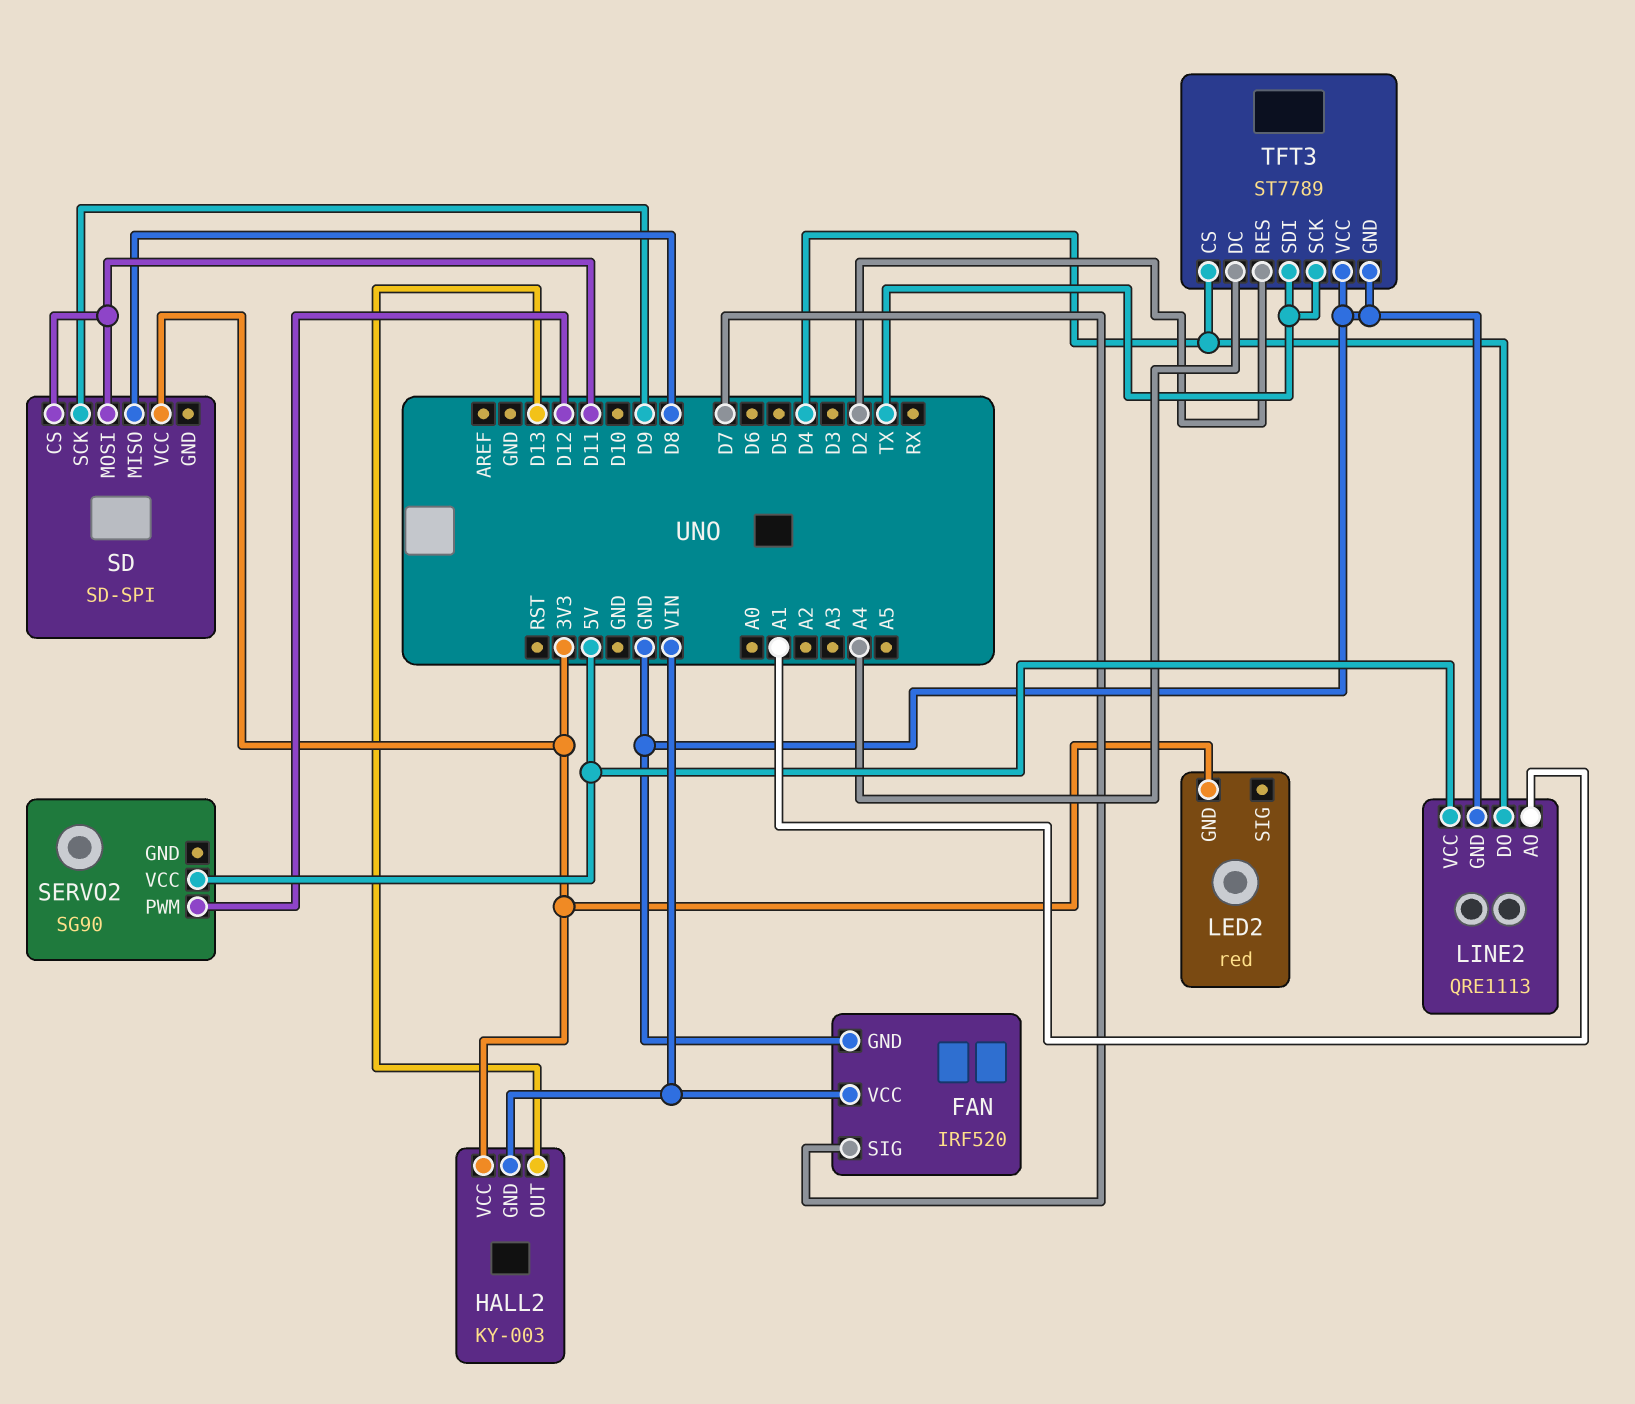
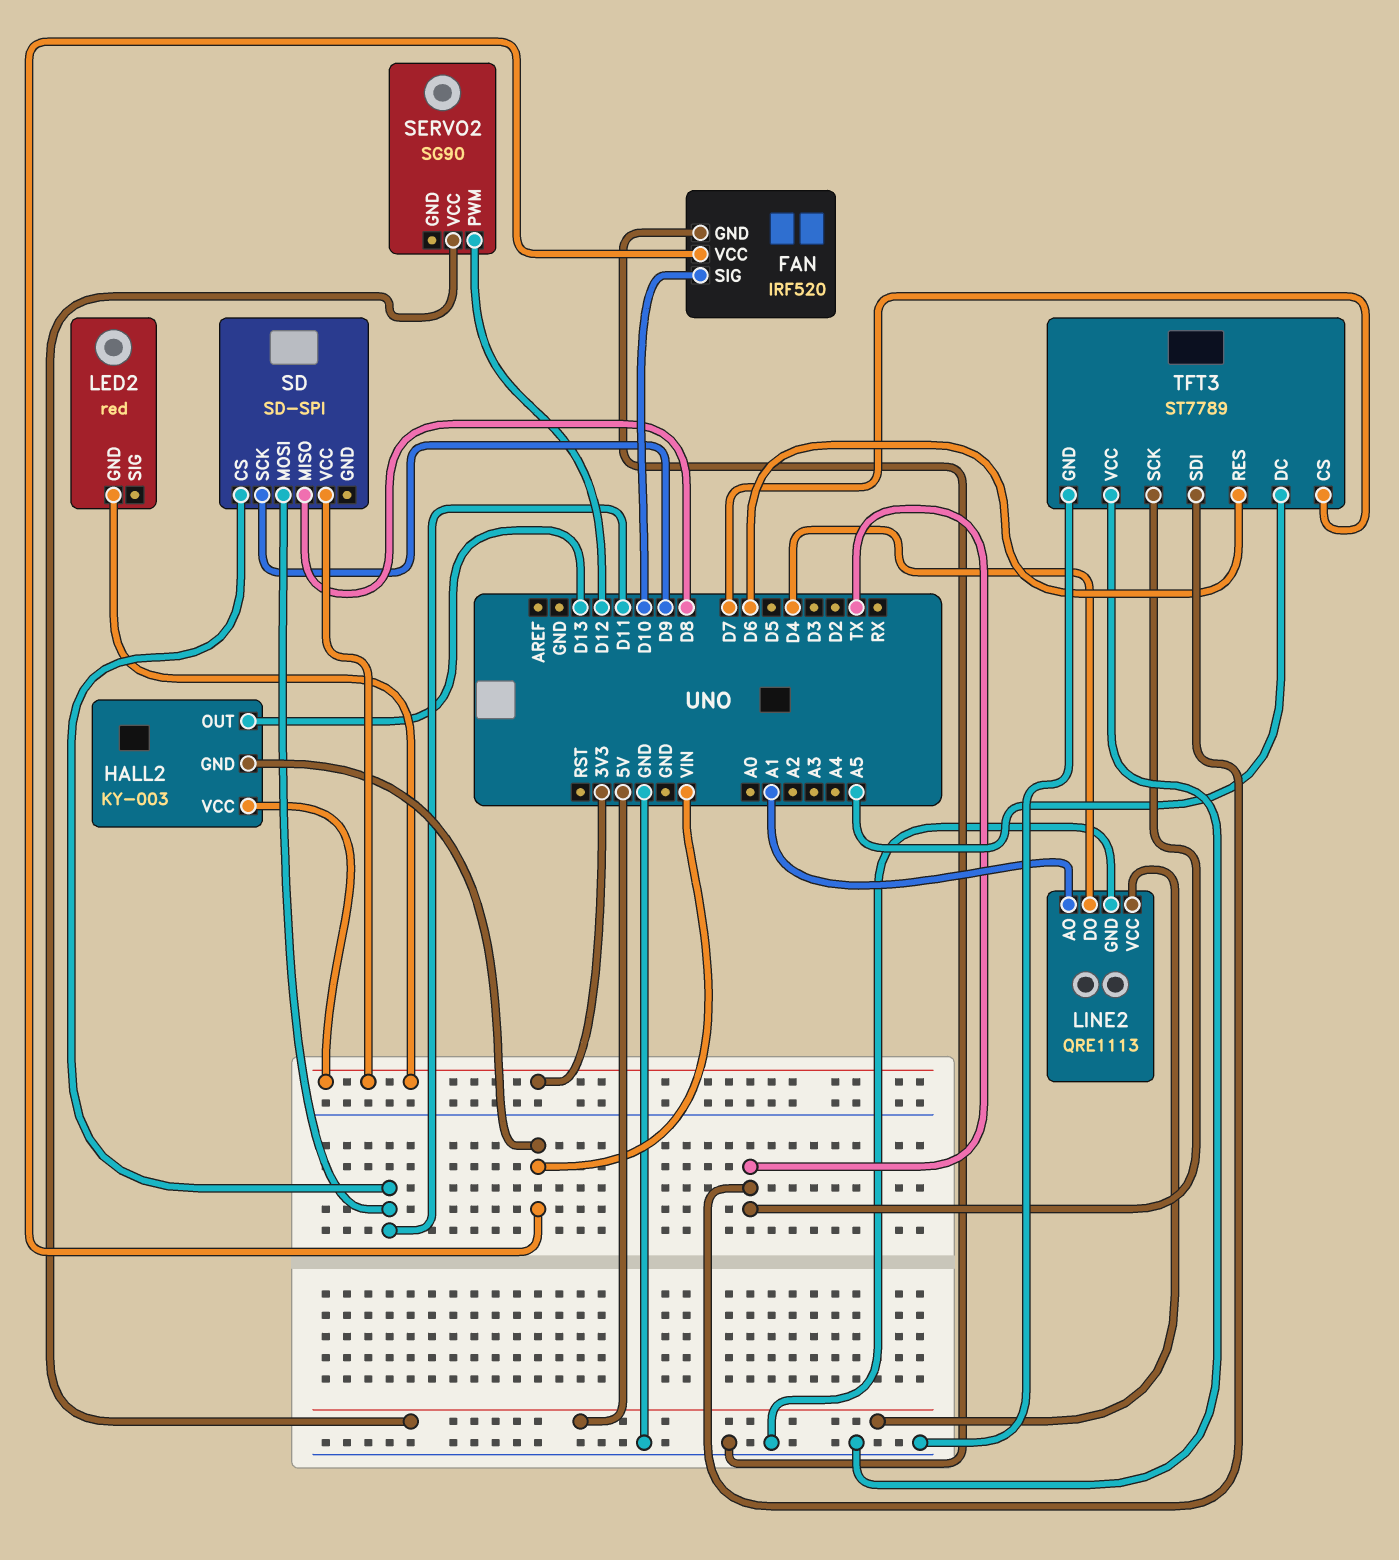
FAN pin SIG: D7 -> D10
TFT3 pin CS: D4 -> D7
TFT3 pin DC: A4 -> A5
TFT3 pin RES: D2 -> D6

